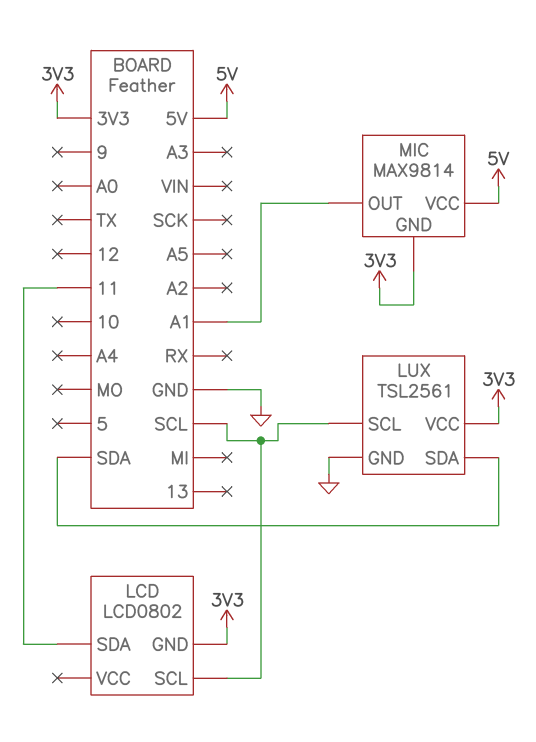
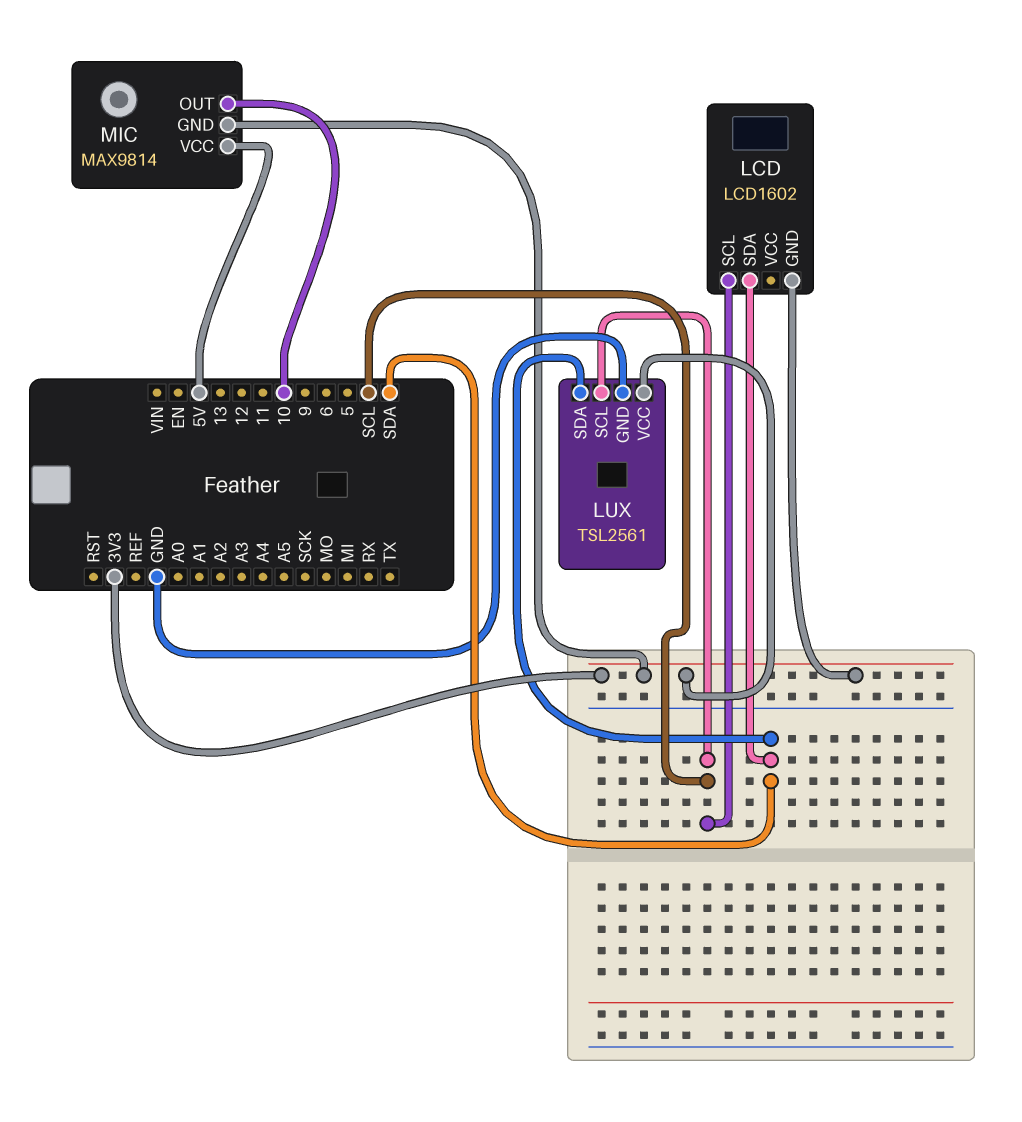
LCD: LCD0802 -> LCD1602
LCD pin SDA: 11 -> SDA
MIC pin OUT: A1 -> 10

